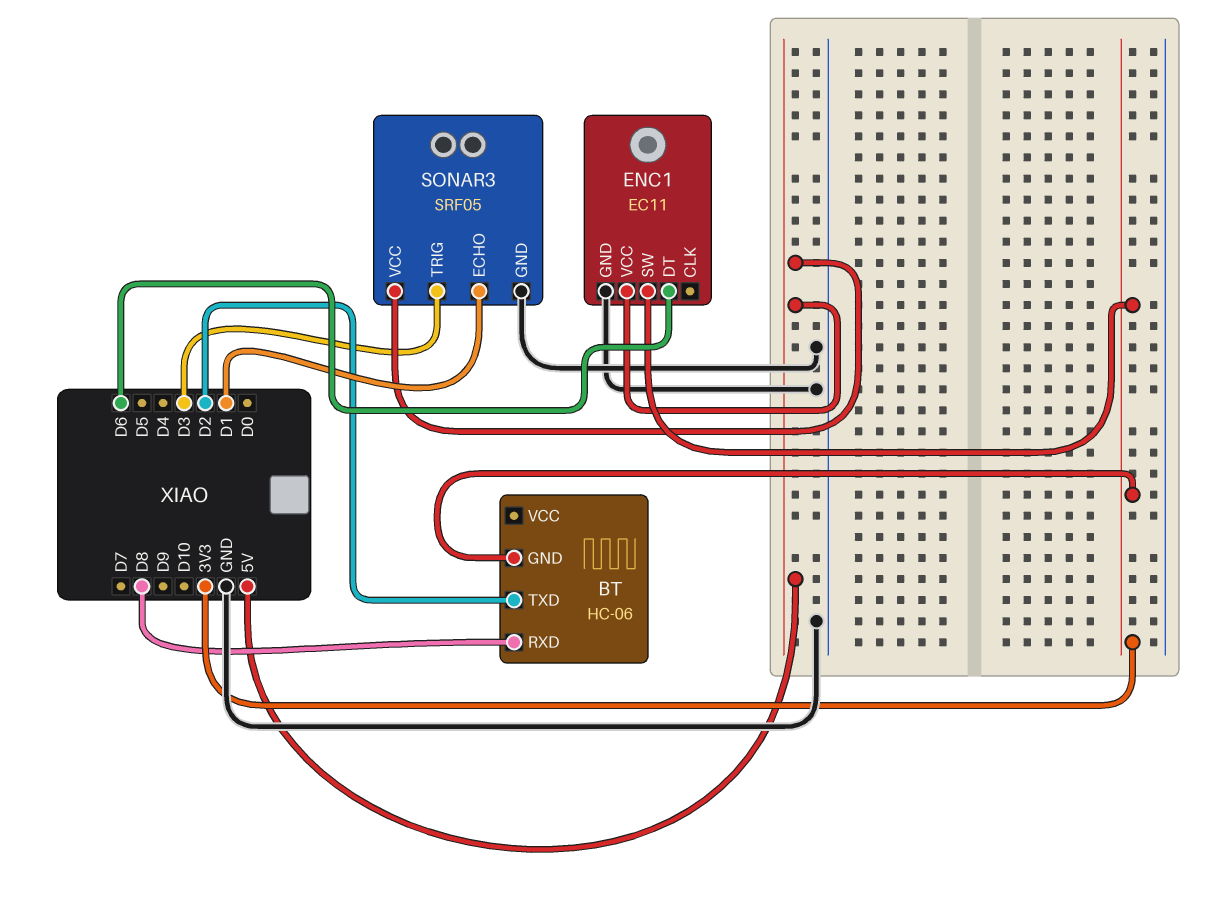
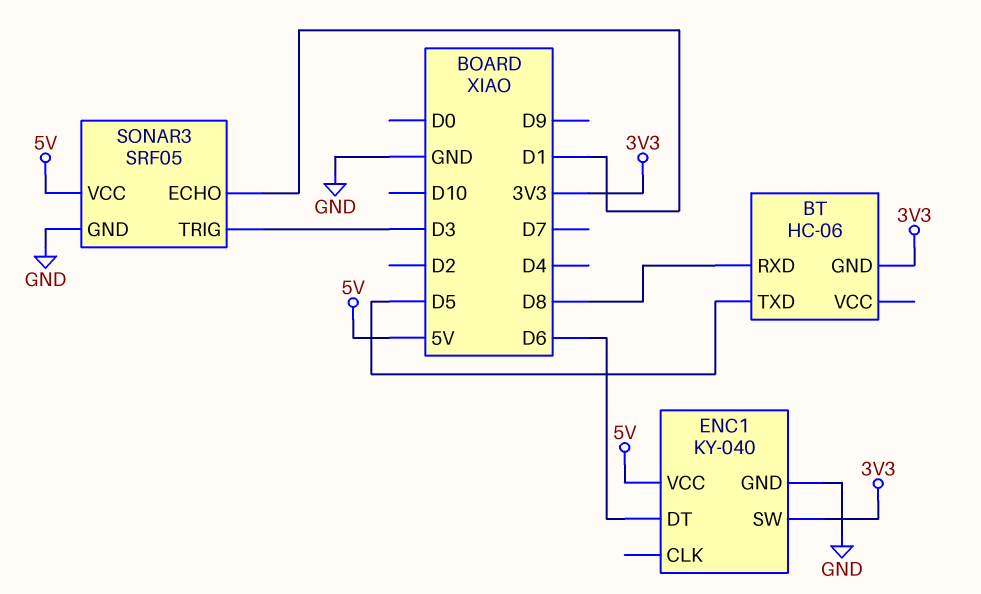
BT pin TXD: D2 -> D5
ENC1: EC11 -> KY-040

